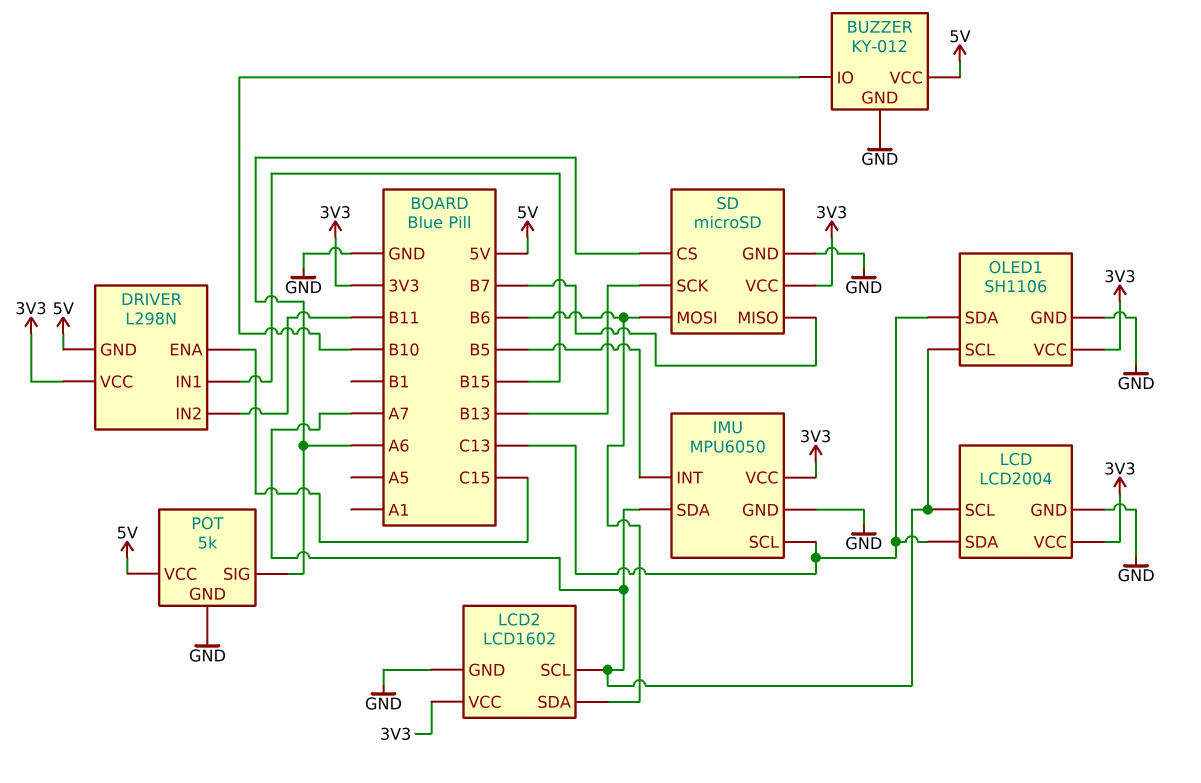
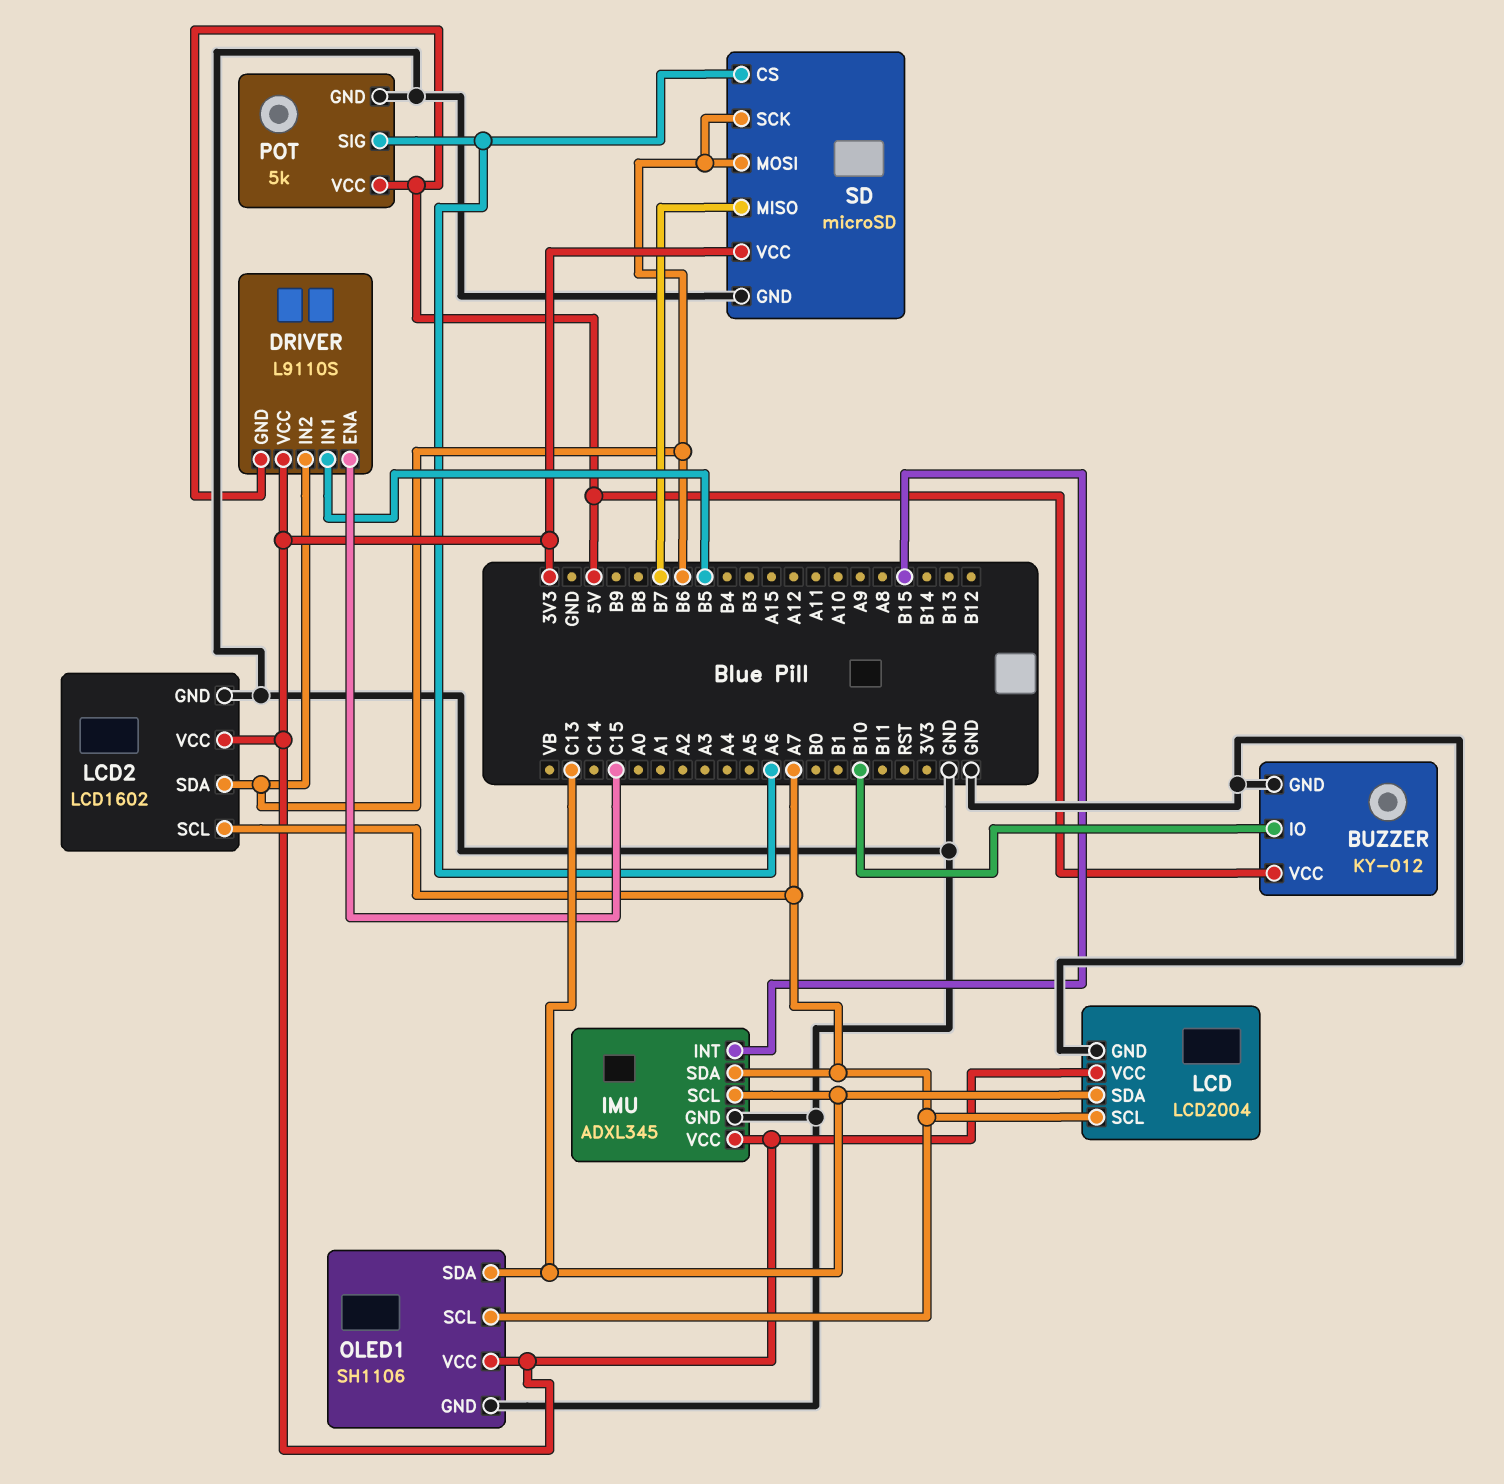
DRIVER: L298N -> L9110S
DRIVER pin IN1: B15 -> B5
DRIVER pin IN2: B11 -> B6
IMU: MPU6050 -> ADXL345
IMU pin INT: B5 -> B15
SD pin SCK: B13 -> B6

